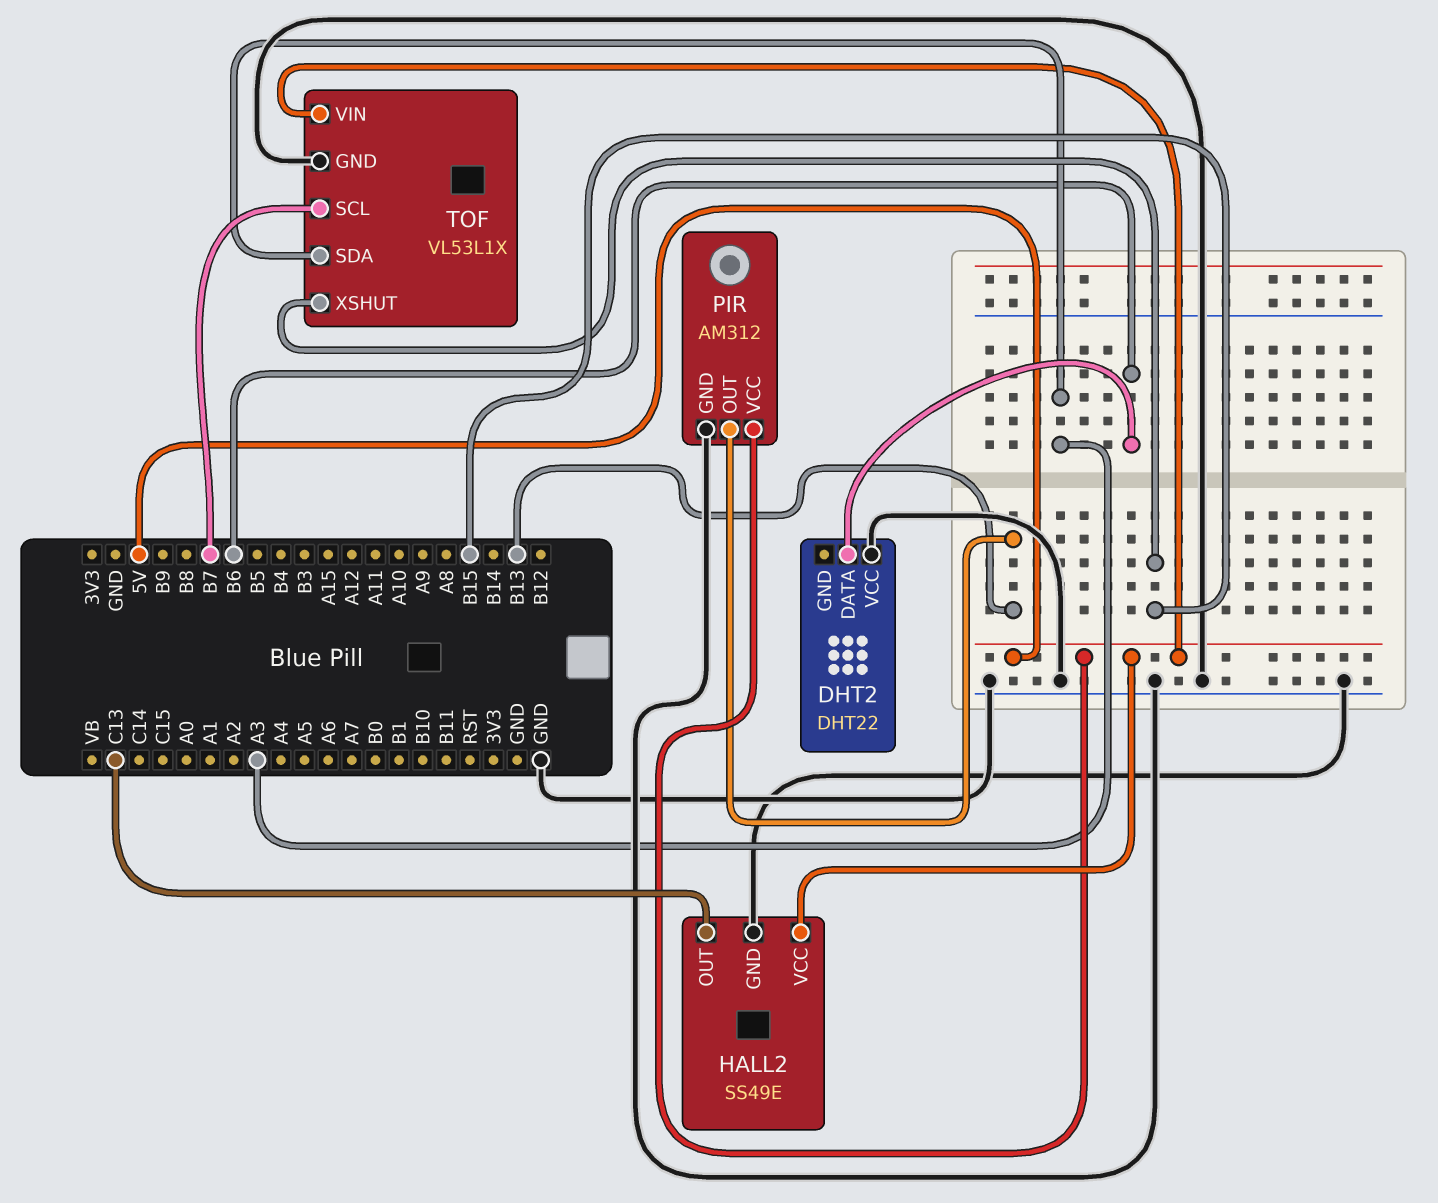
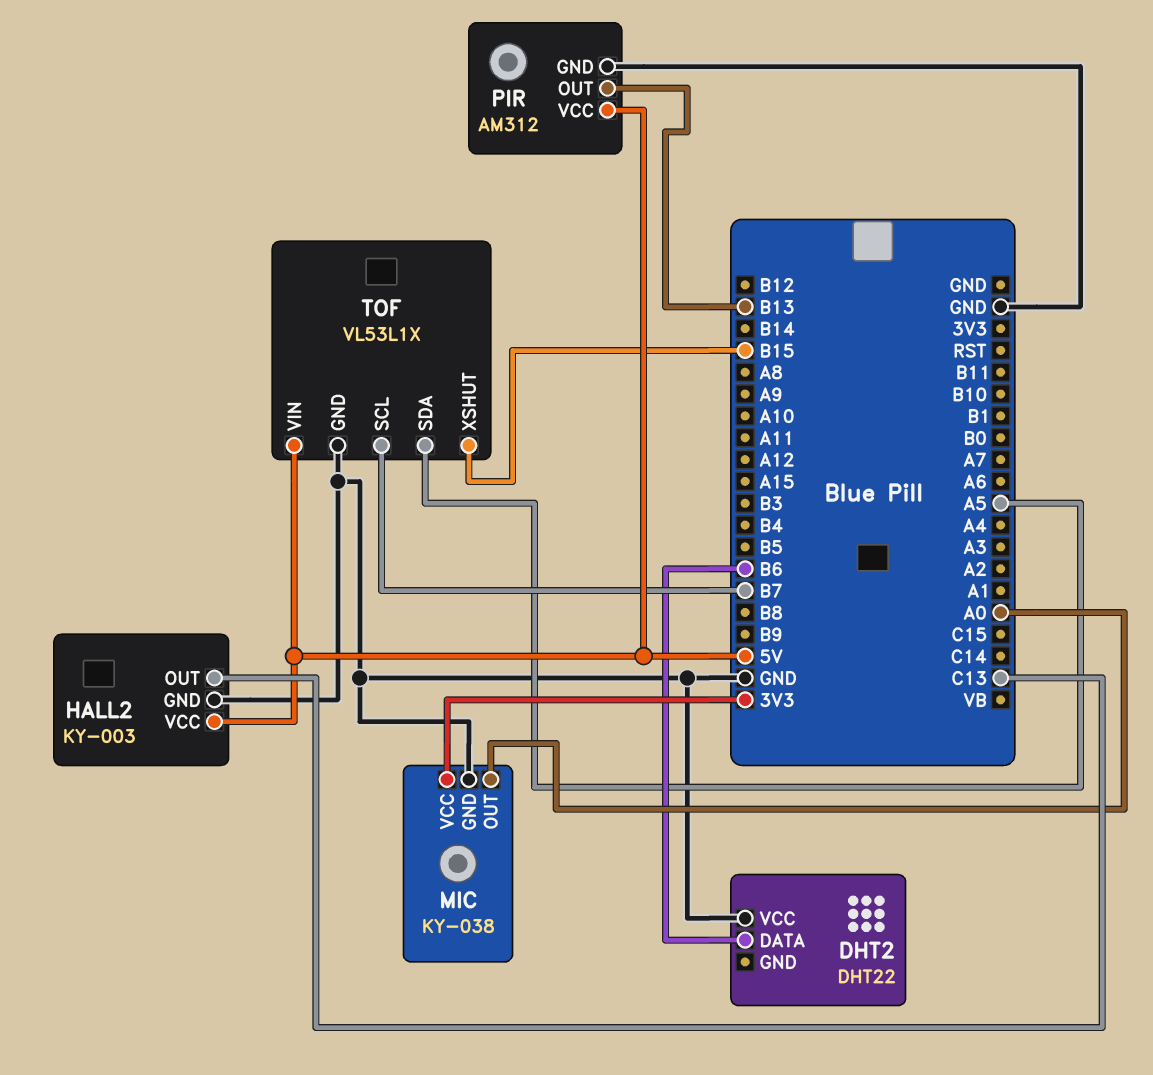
HALL2: SS49E -> KY-003
MIC: none -> KY-038
MIC pin GND: none -> GND
MIC pin OUT: none -> A0
MIC pin VCC: none -> 3V3
TOF pin SDA: A3 -> A5

